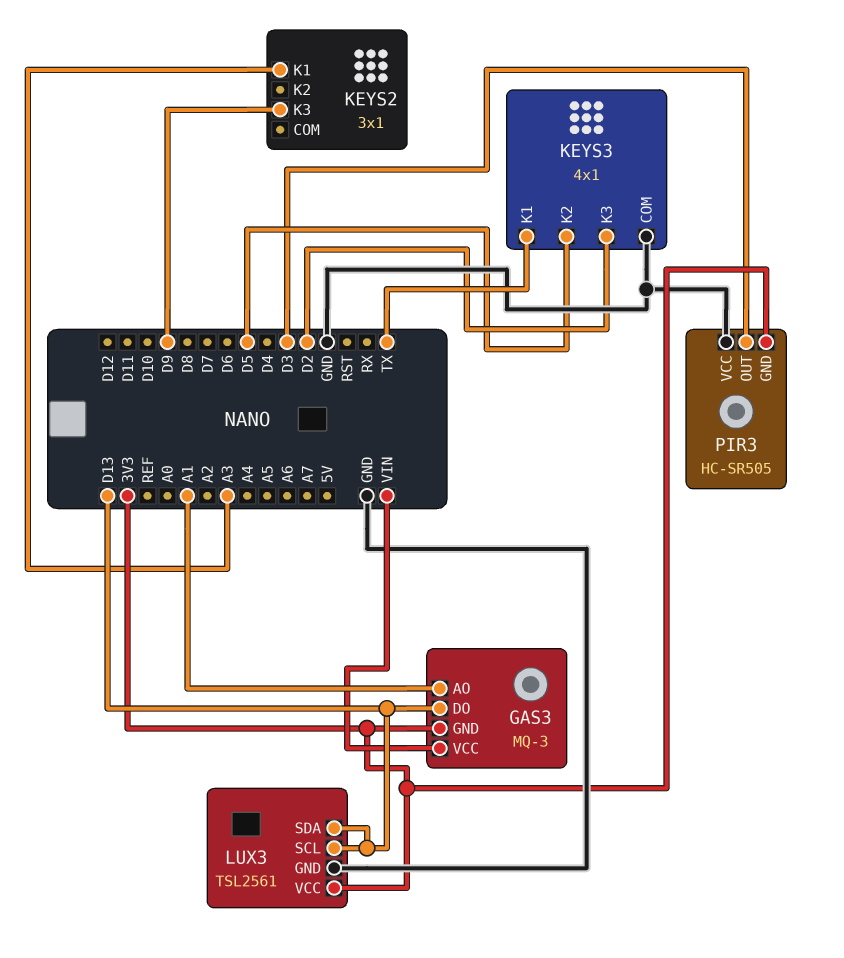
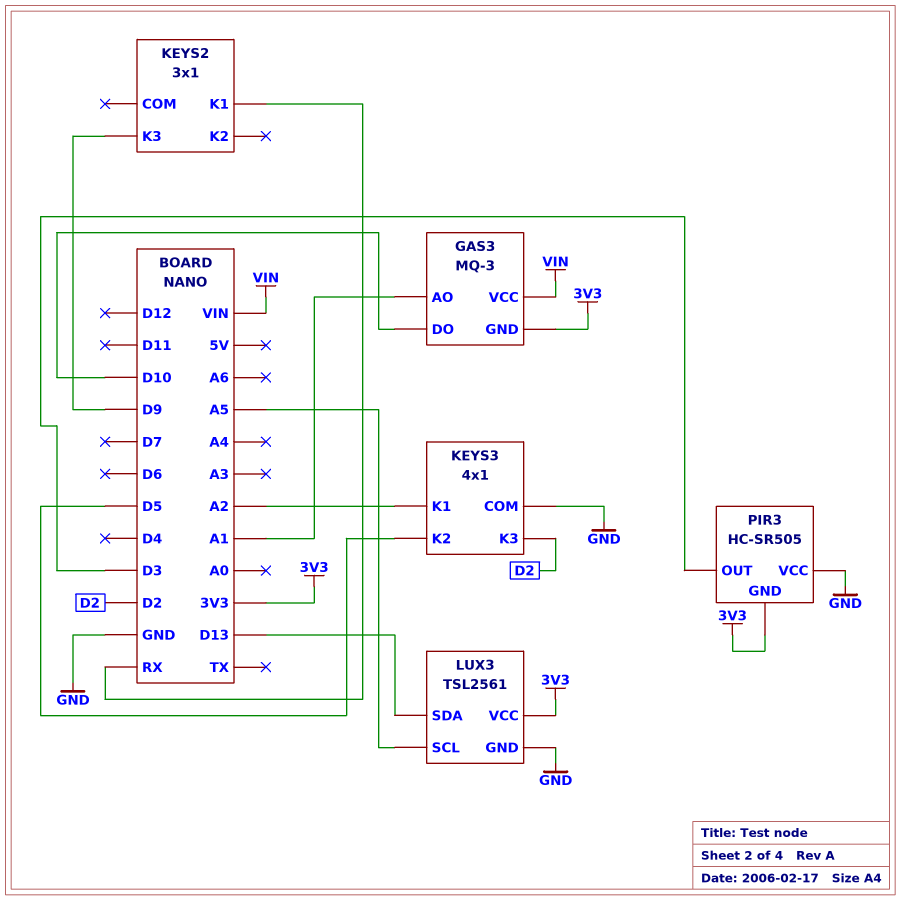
GAS3 pin DO: D13 -> D10
KEYS2 pin K1: A3 -> RX
KEYS3 pin K1: TX -> A2
LUX3 pin SCL: D13 -> A5

